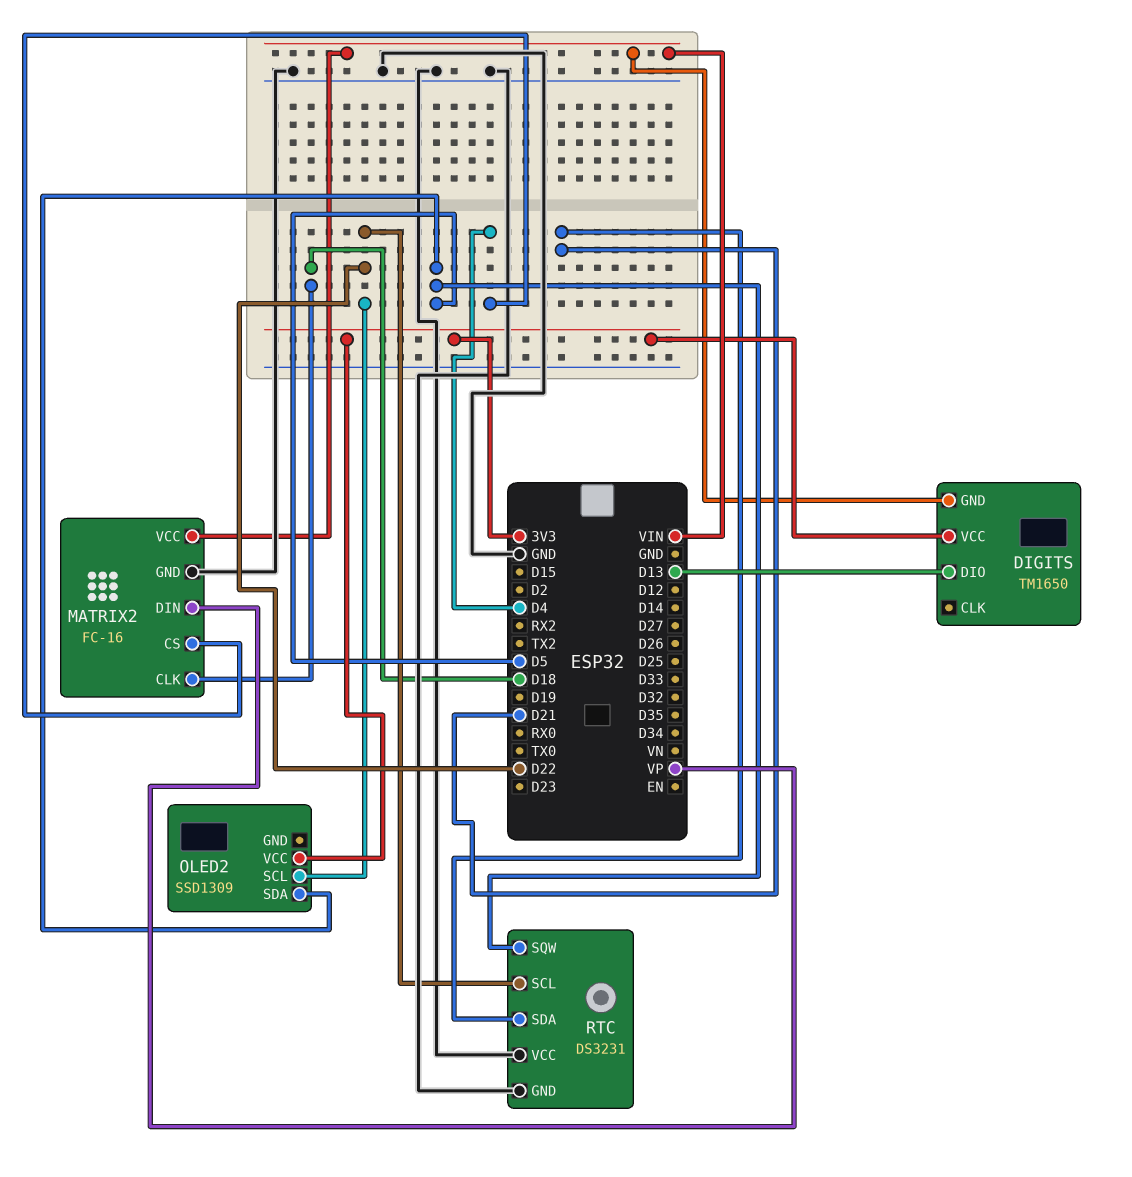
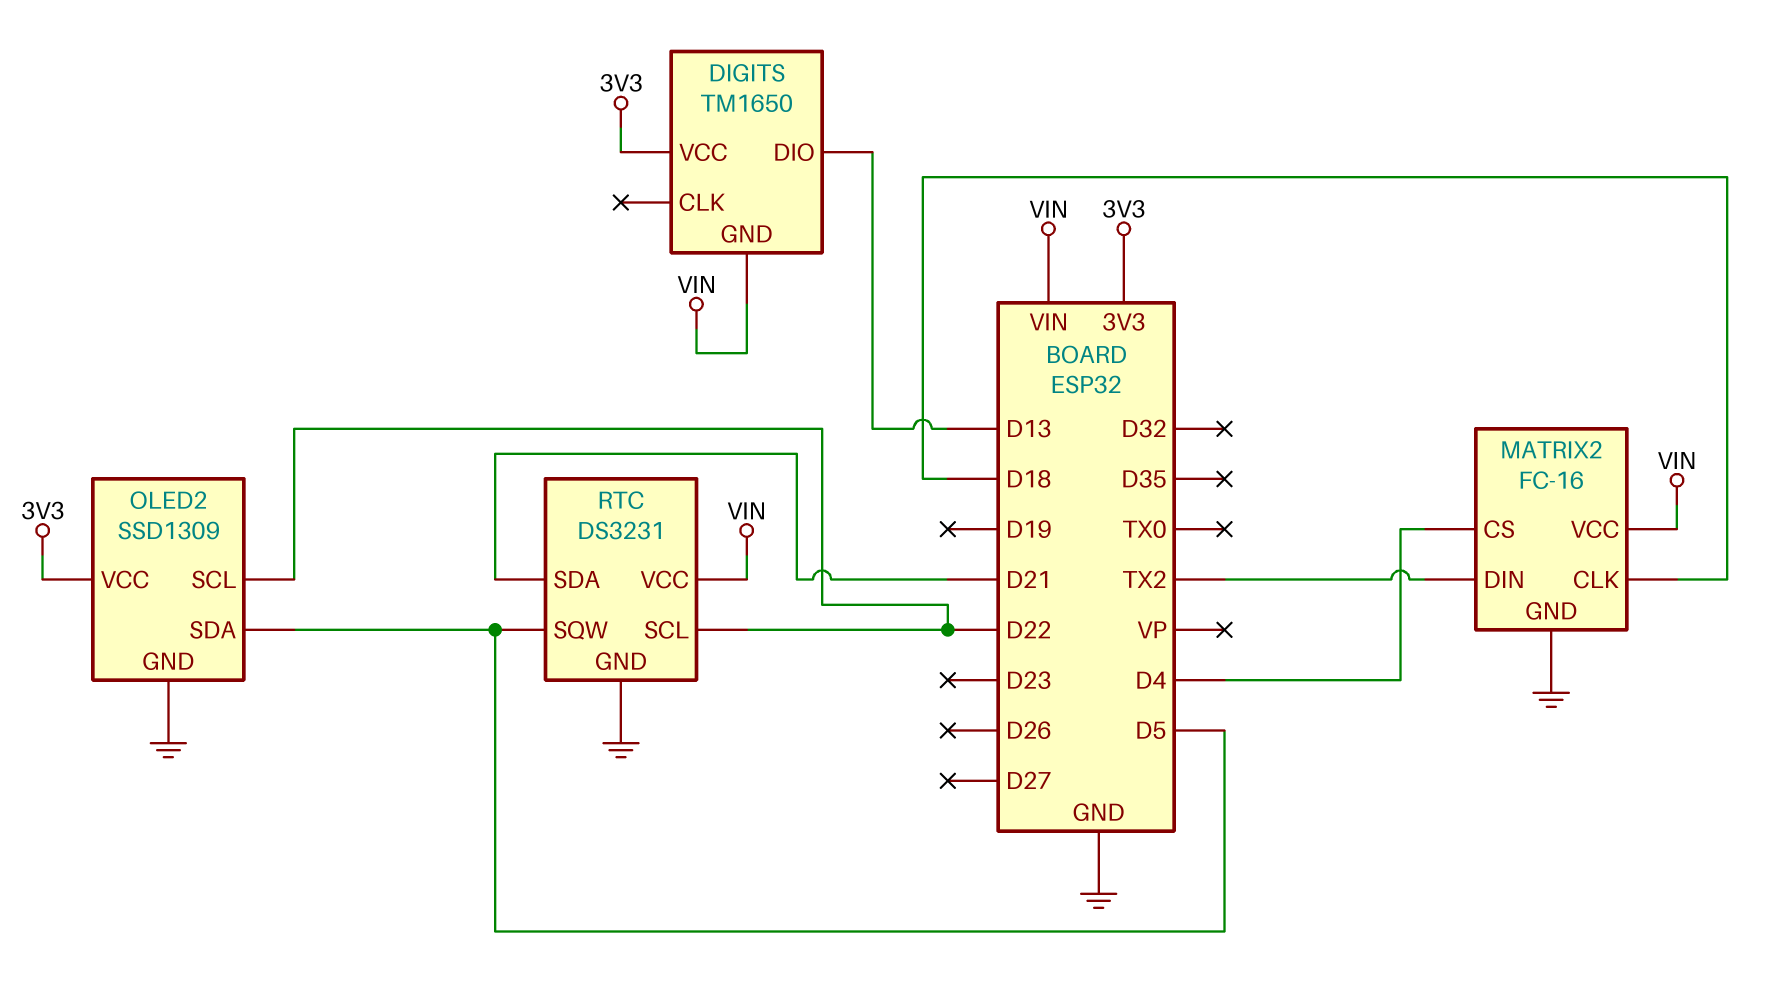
MATRIX2 pin DIN: VP -> TX2
OLED2 pin GND: none -> GND
RTC pin VCC: GND -> VIN

